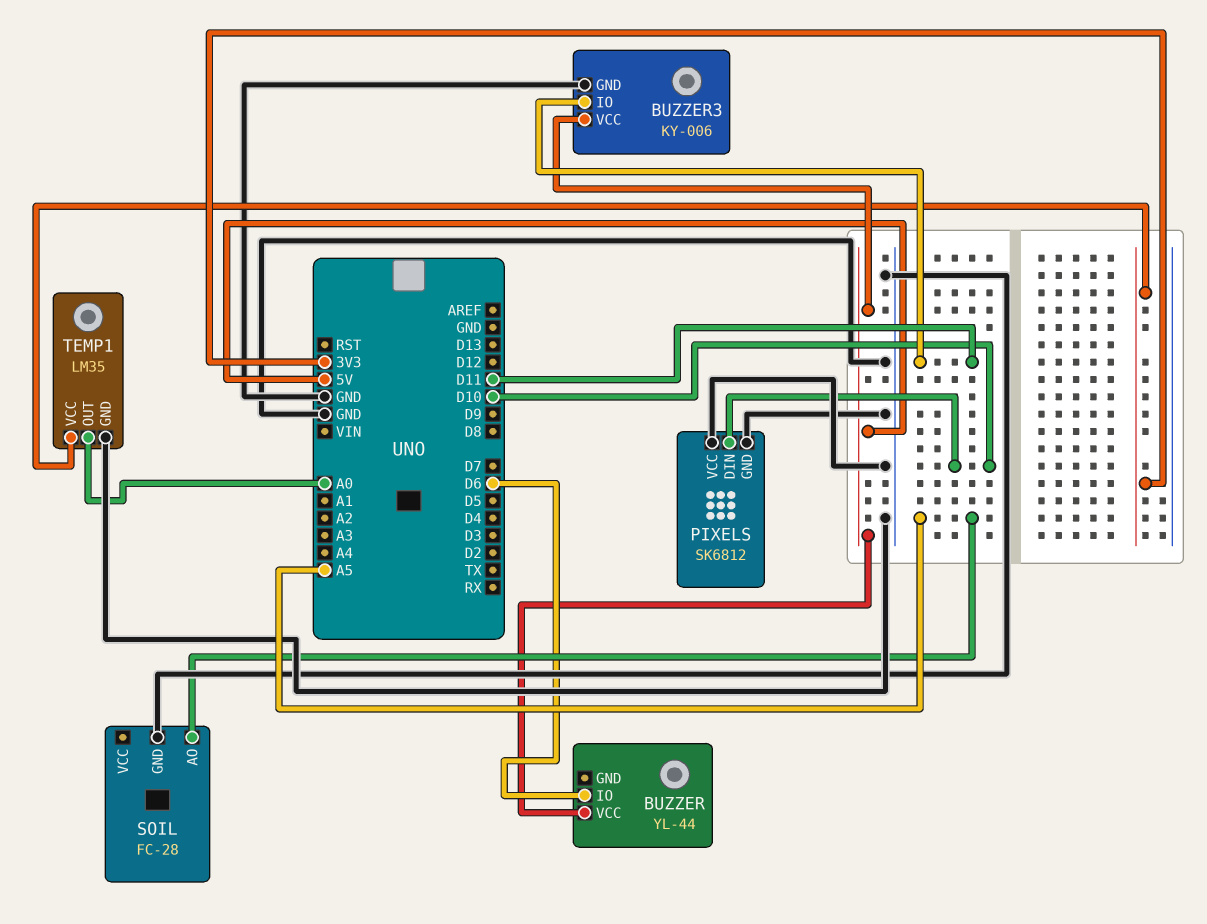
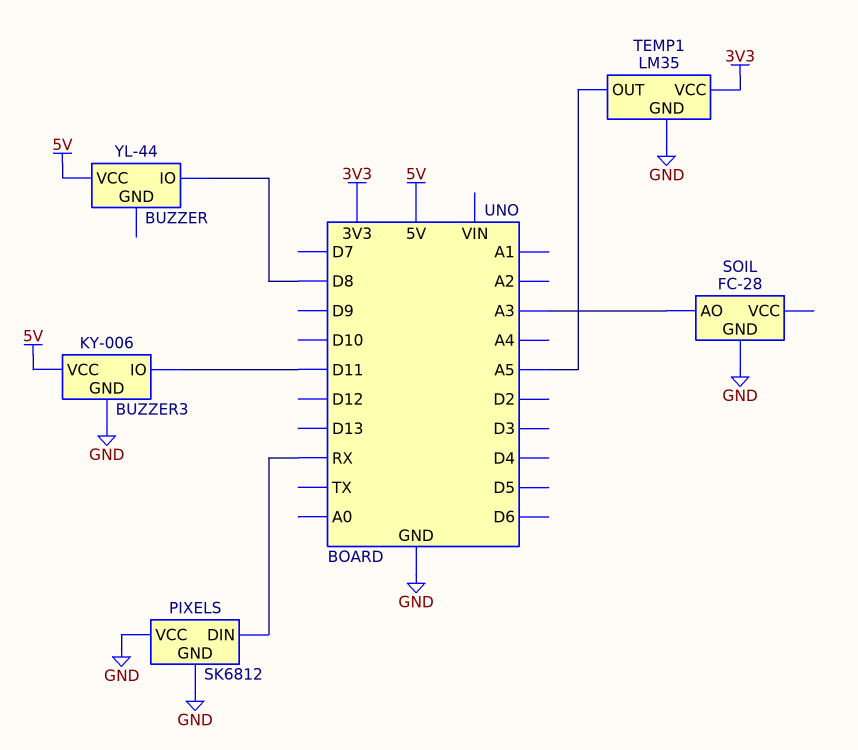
BUZZER pin IO: D6 -> D8
PIXELS pin DIN: D10 -> RX
SOIL pin AO: A5 -> A3
TEMP1 pin OUT: A0 -> A5

